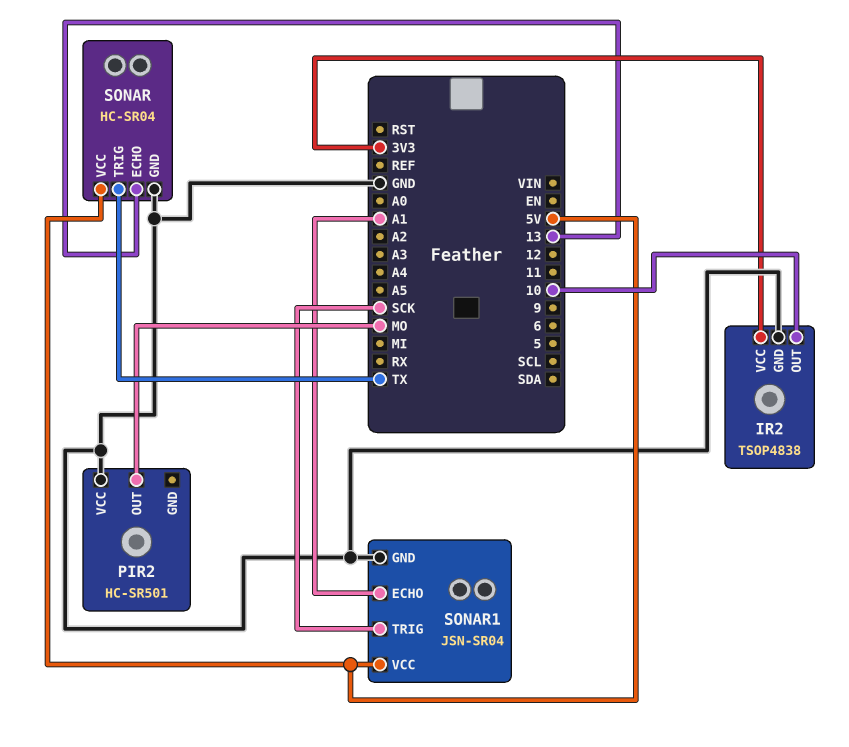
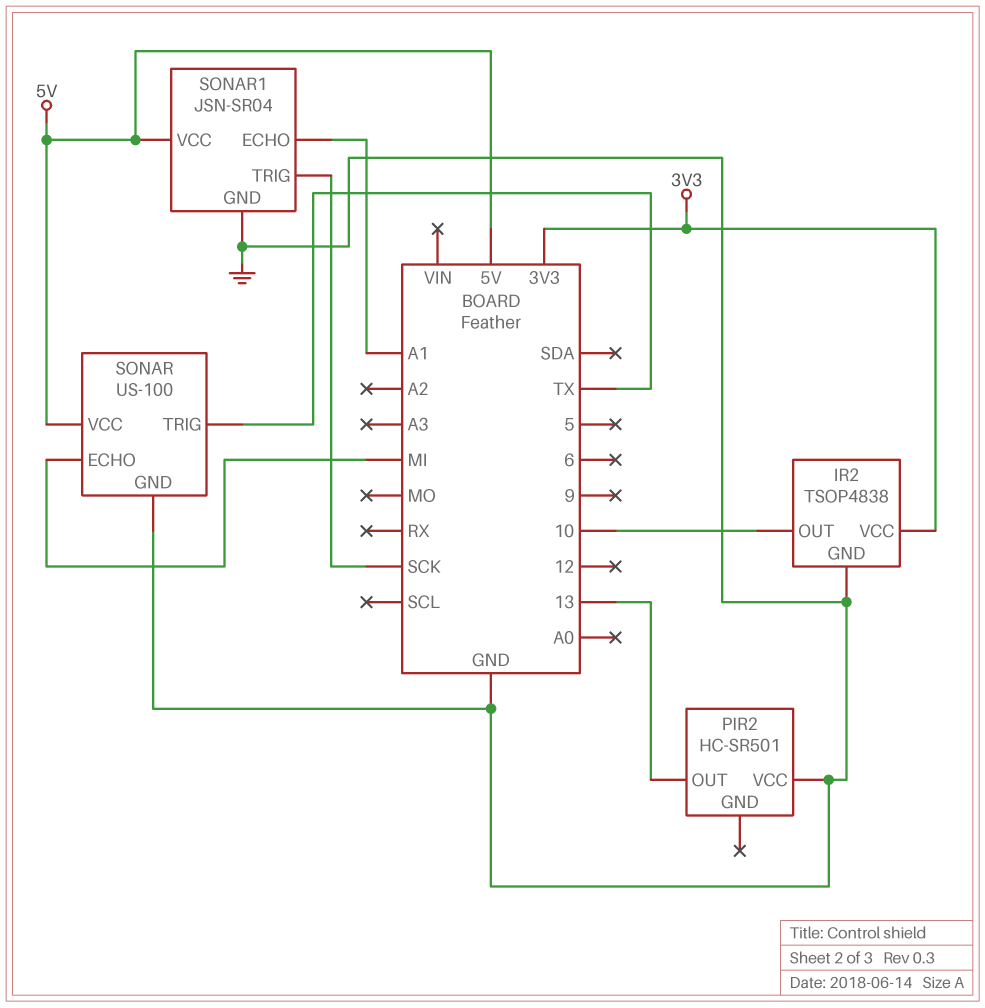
PIR2 pin OUT: MO -> 13
SONAR: HC-SR04 -> US-100
SONAR pin ECHO: 13 -> MI

